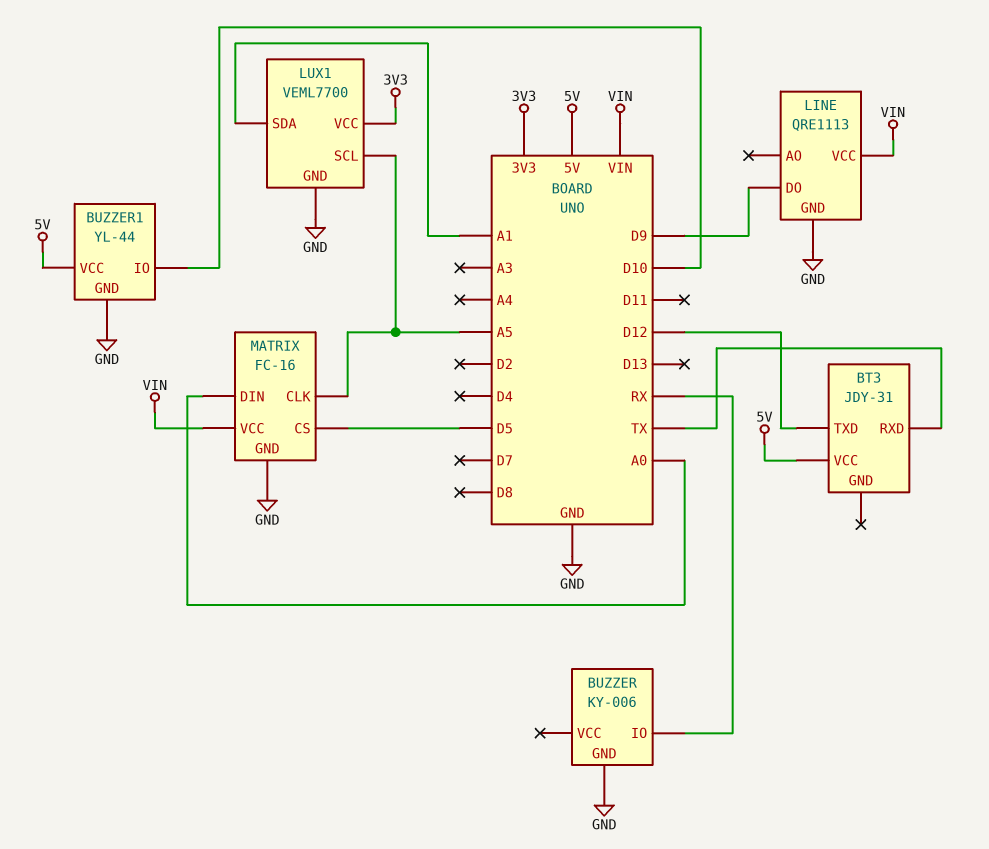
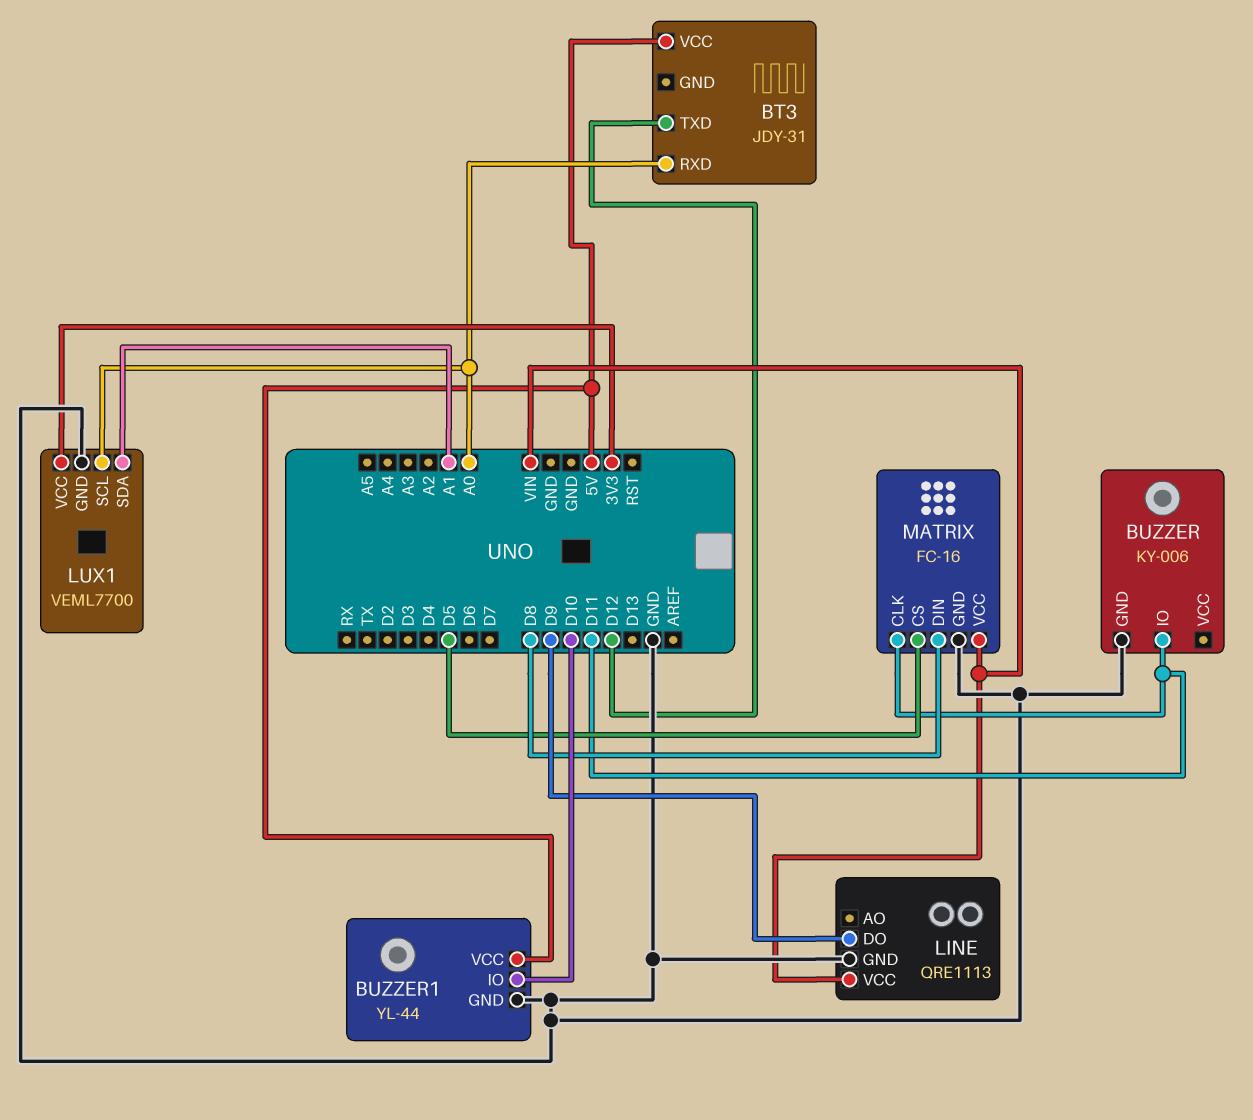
BT3 pin RXD: TX -> A0
BUZZER pin IO: RX -> D11
LUX1 pin SCL: A5 -> A0
MATRIX pin CLK: A5 -> D11
MATRIX pin DIN: A0 -> D8

